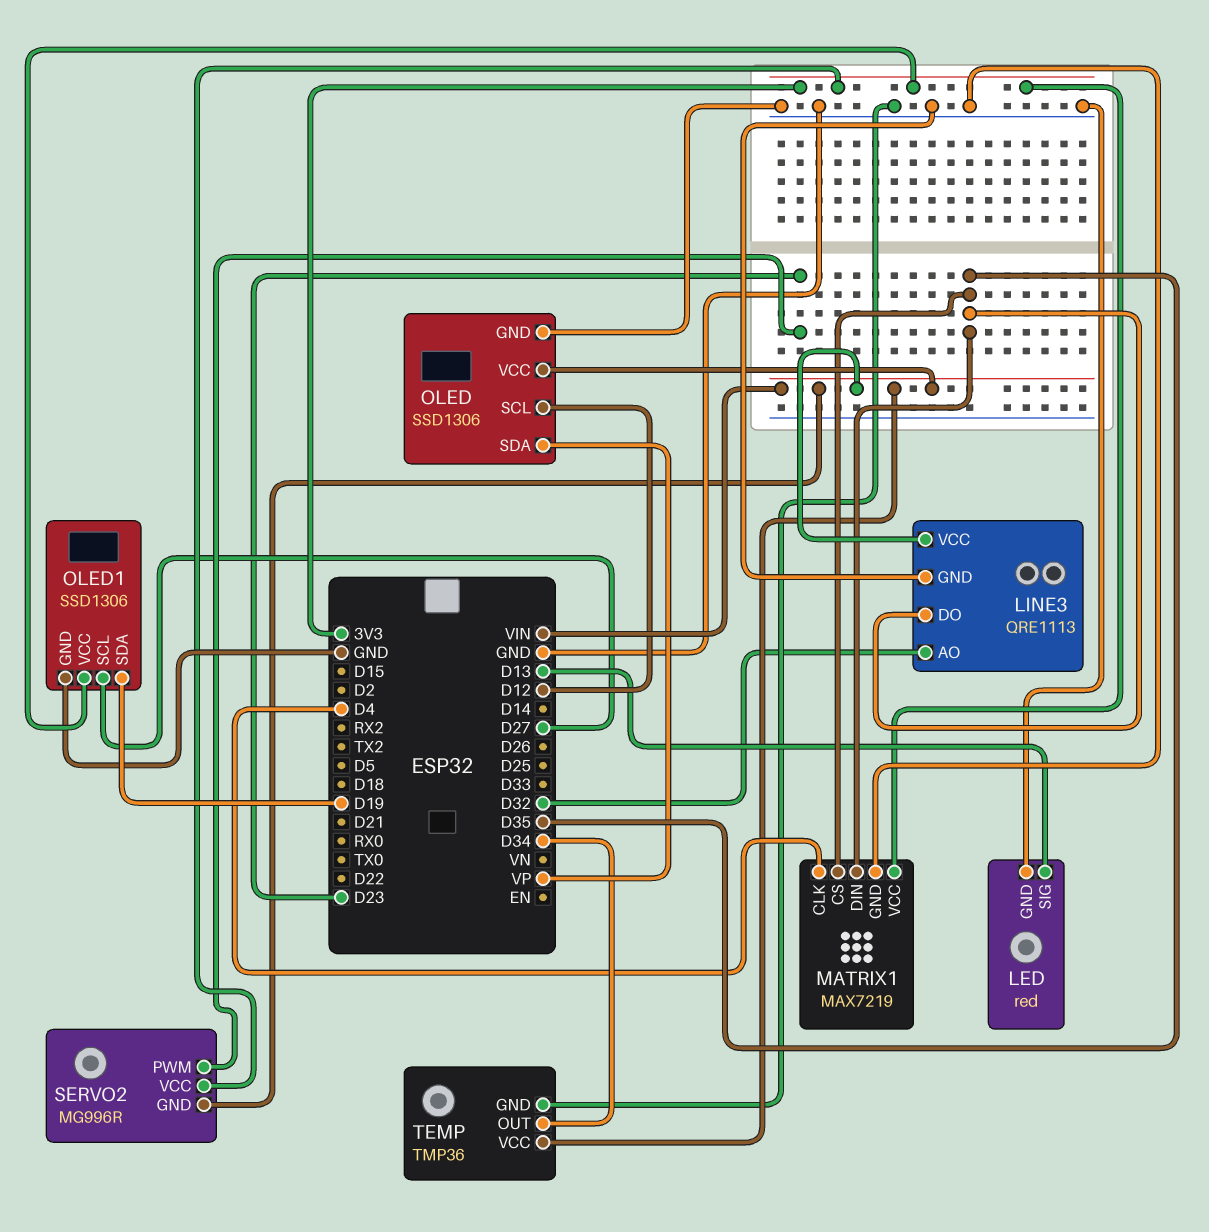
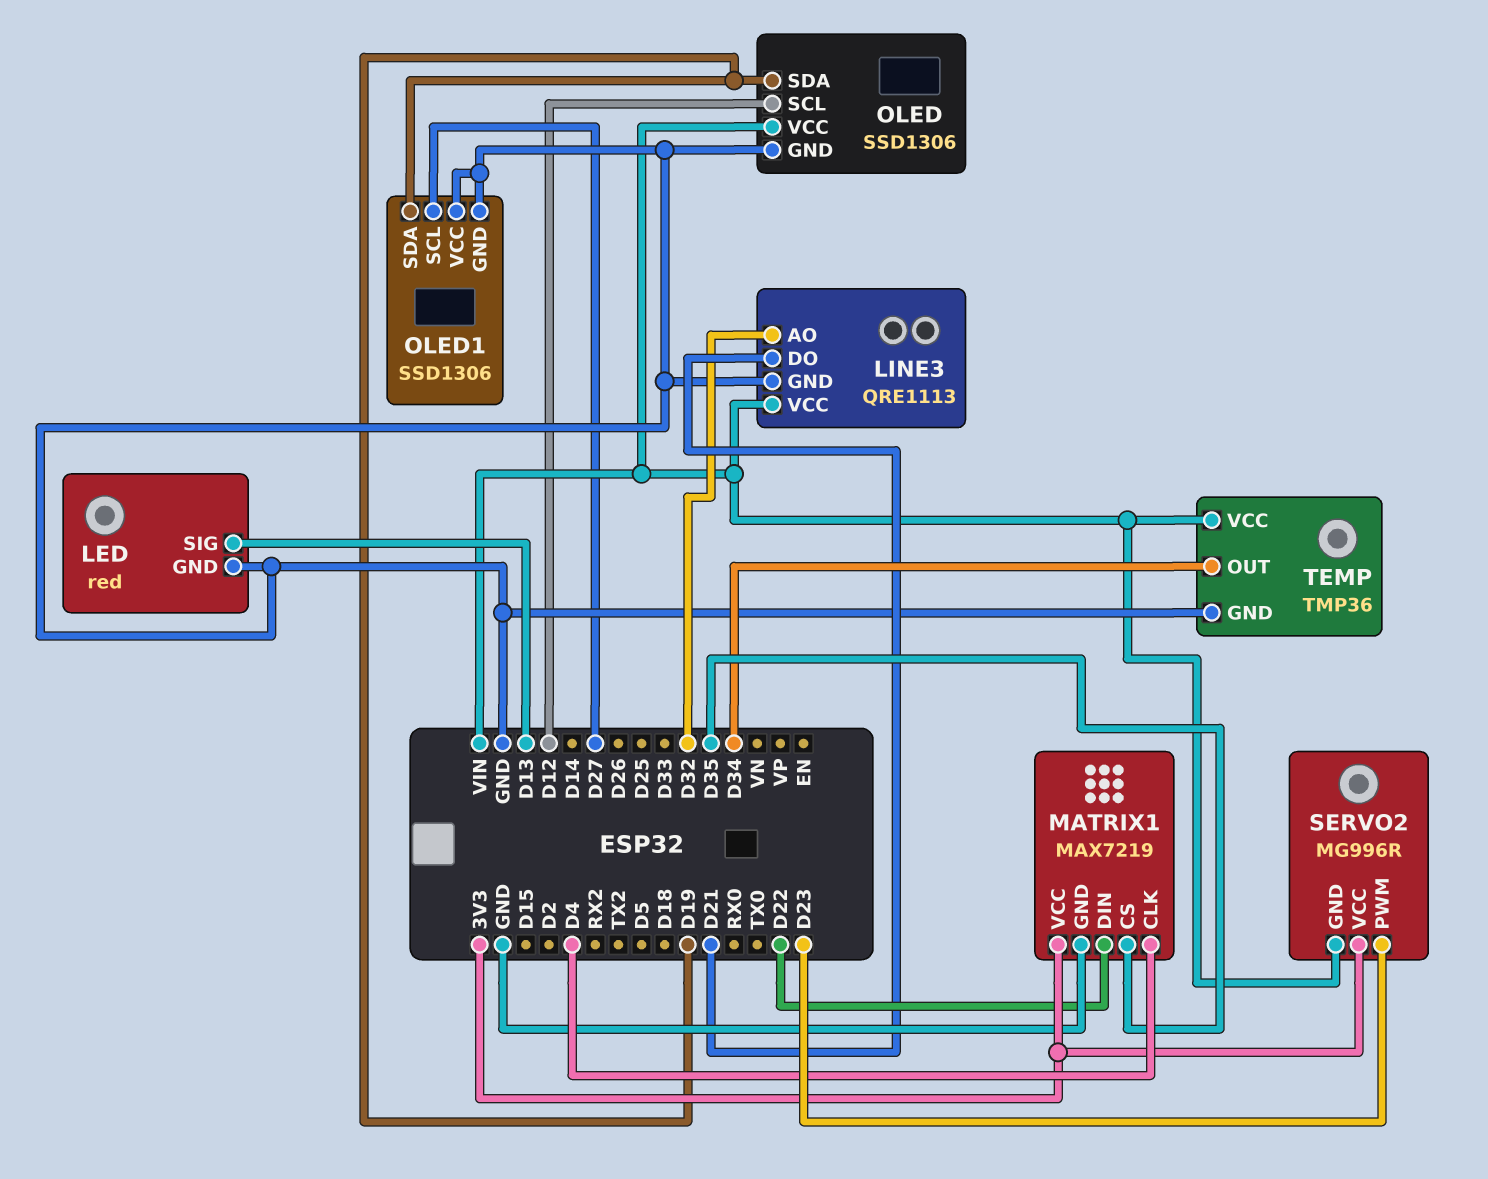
LINE3 pin DO: D35 -> D21
MATRIX1 pin DIN: D35 -> D22
OLED pin SDA: VP -> D19
OLED1 pin VCC: 3V3 -> GND

